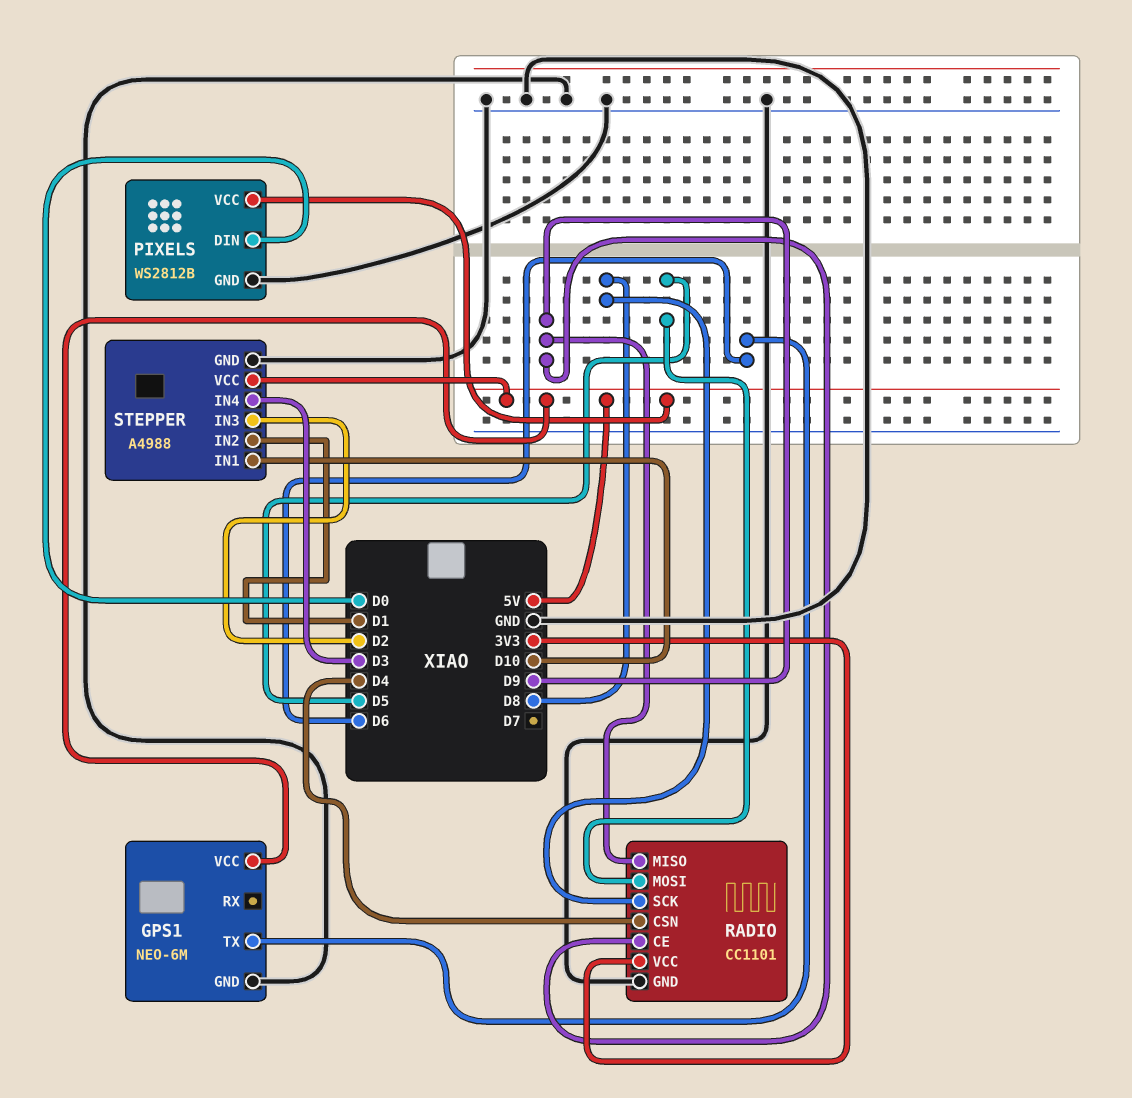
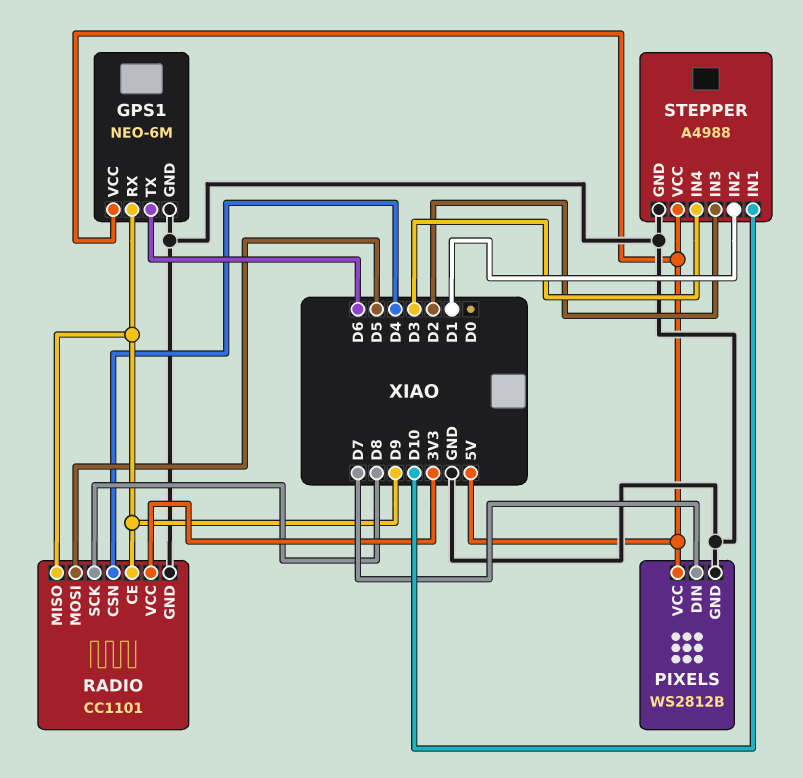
GPS1 pin RX: none -> D9
PIXELS pin DIN: D0 -> D7

